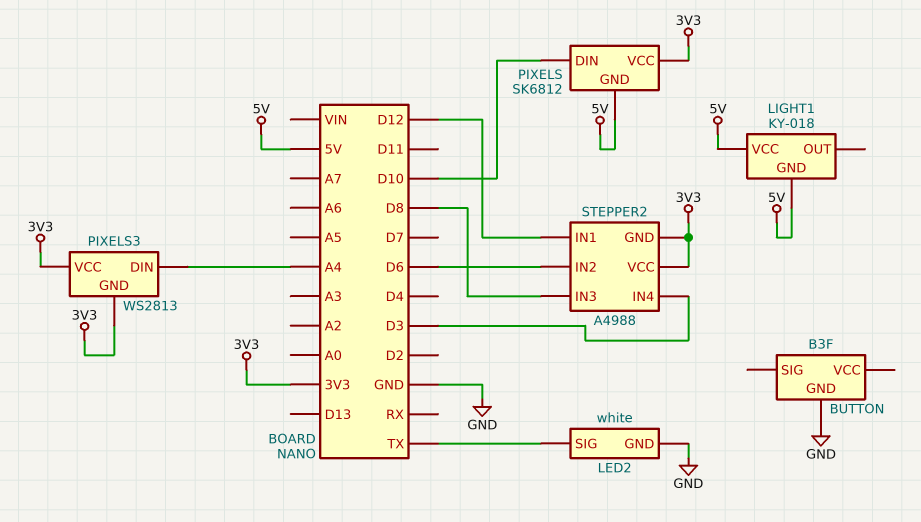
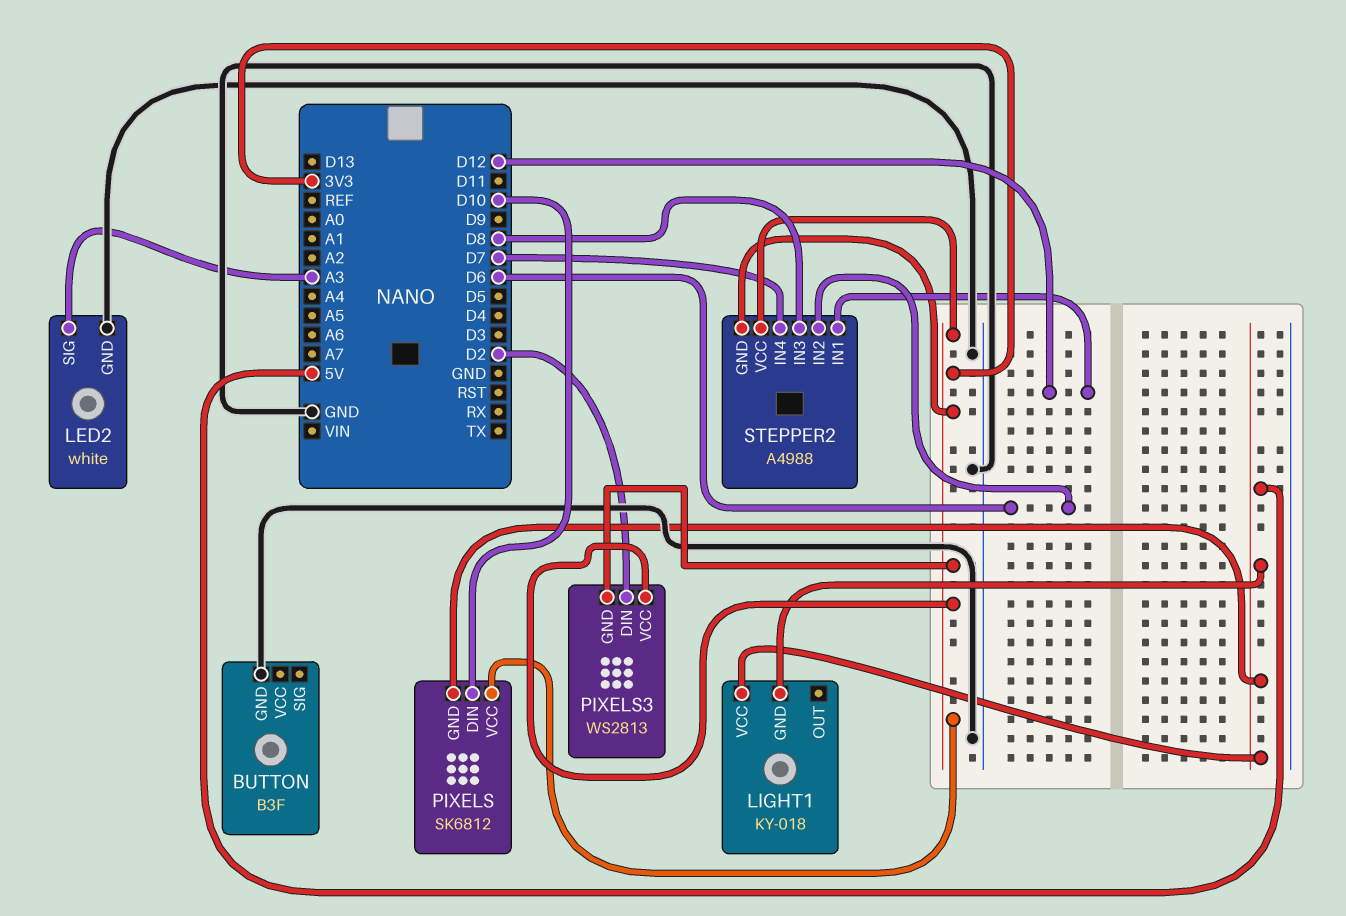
LED2 pin SIG: TX -> A3
PIXELS3 pin DIN: A4 -> D2
STEPPER2 pin IN4: D3 -> D7

